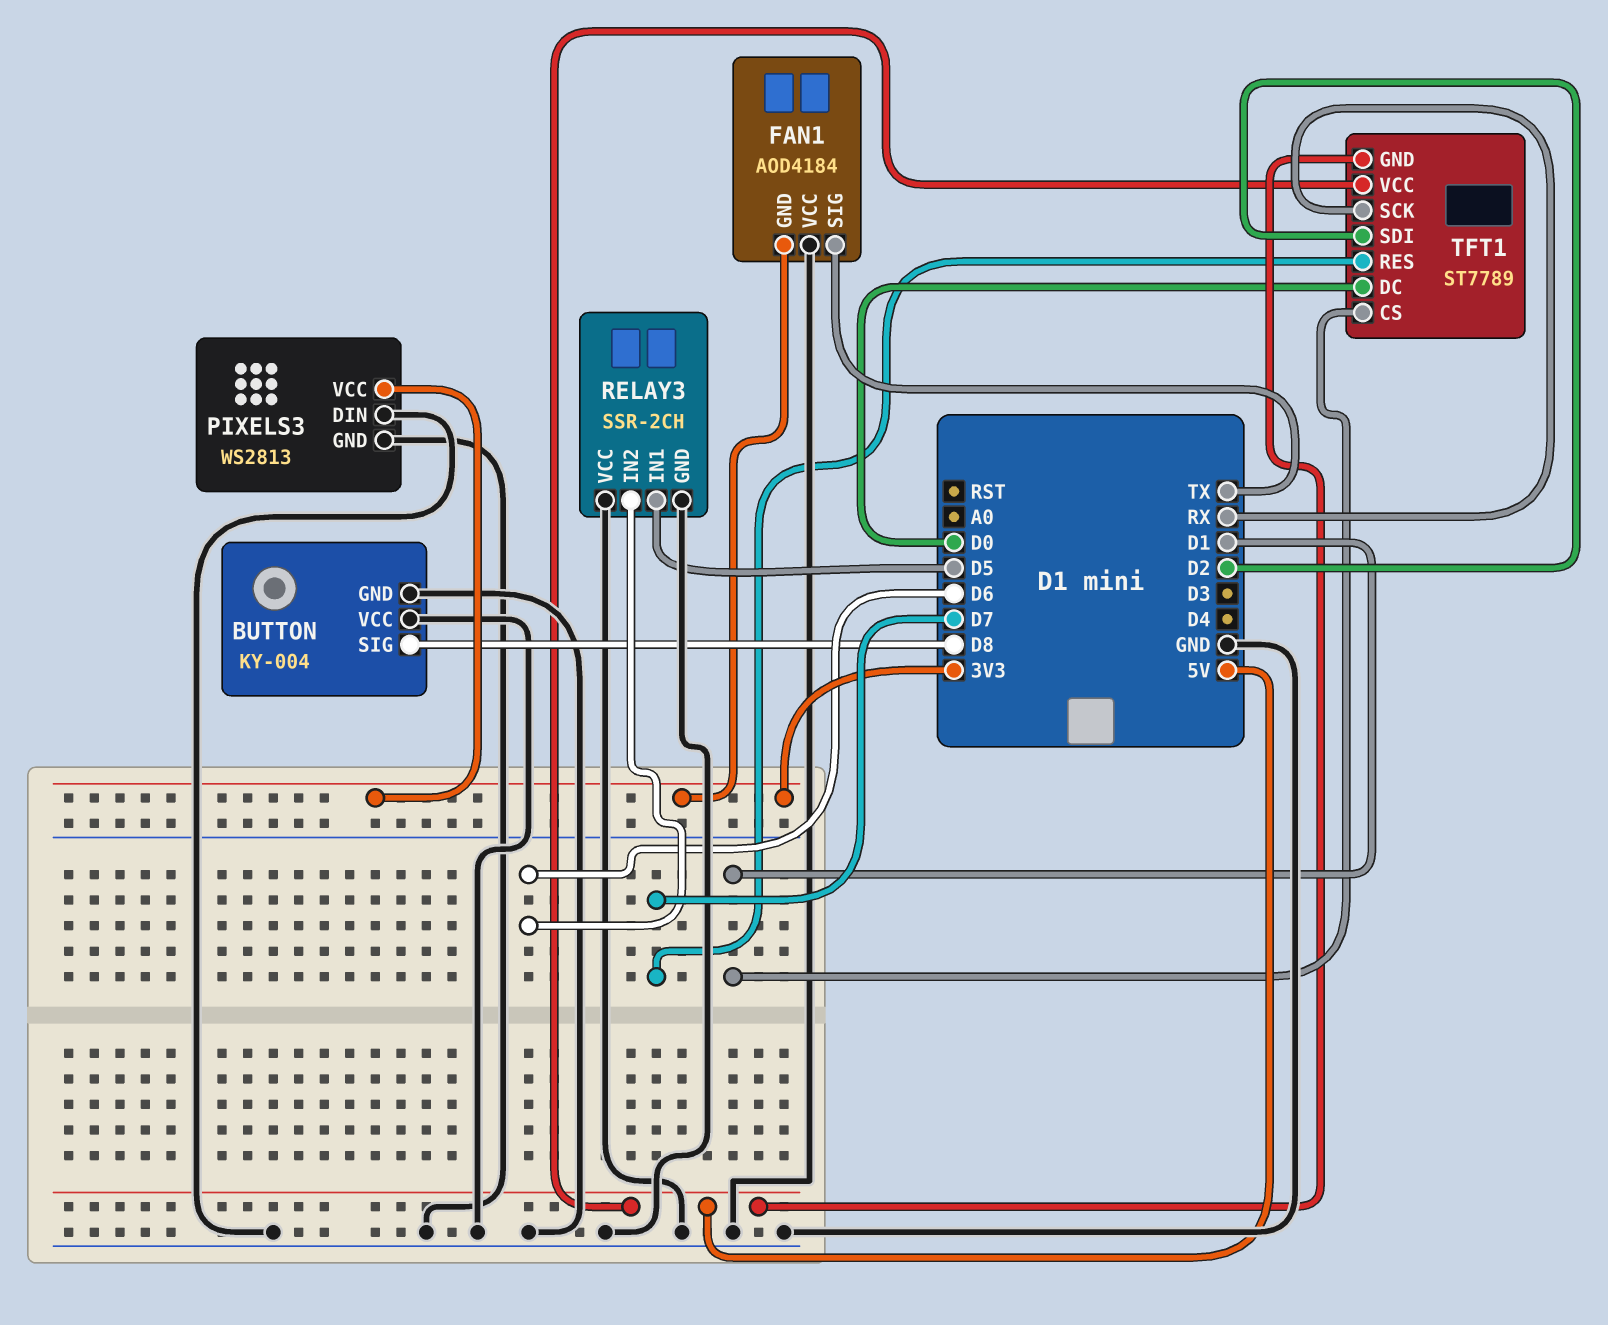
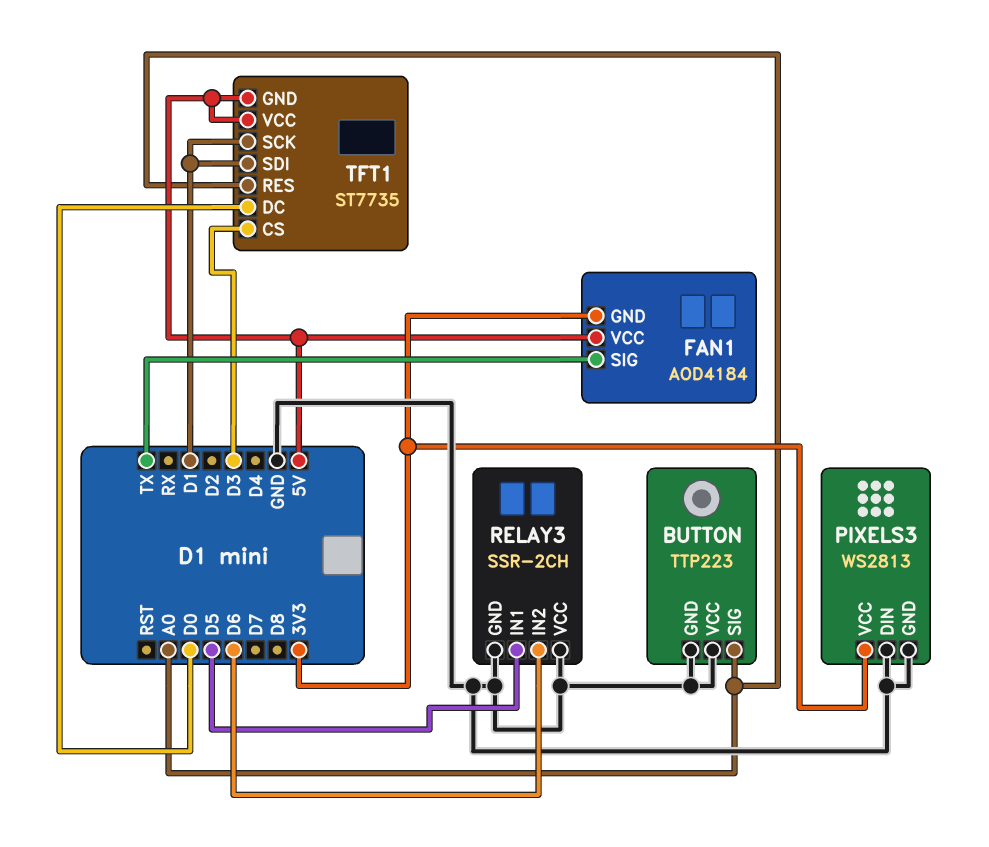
BUTTON: KY-004 -> TTP223
BUTTON pin SIG: D8 -> A0
FAN1 pin VCC: GND -> 5V
TFT1: ST7789 -> ST7735
TFT1 pin CS: D1 -> D3
TFT1 pin RES: D7 -> A0
TFT1 pin SCK: RX -> D1
TFT1 pin SDI: D2 -> D1

